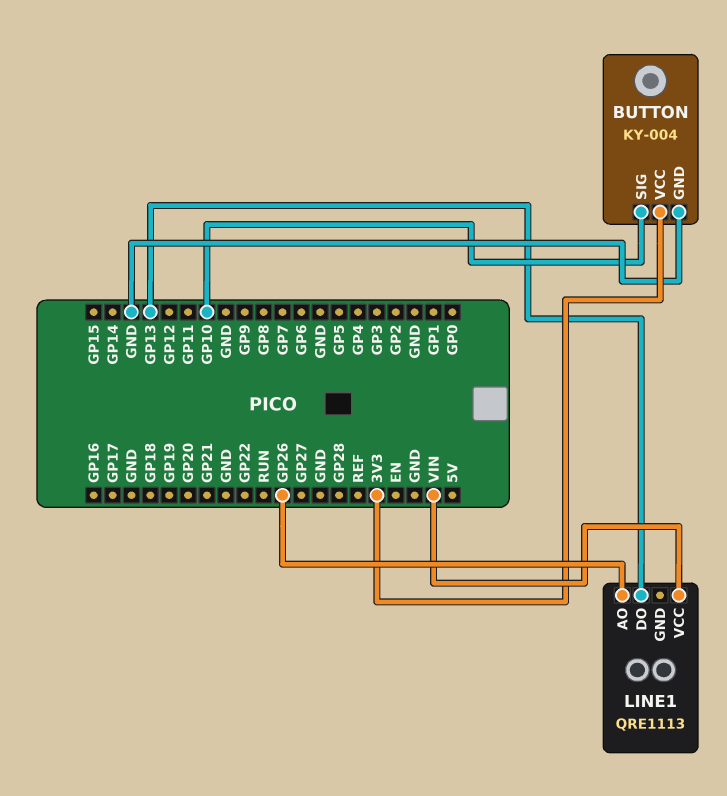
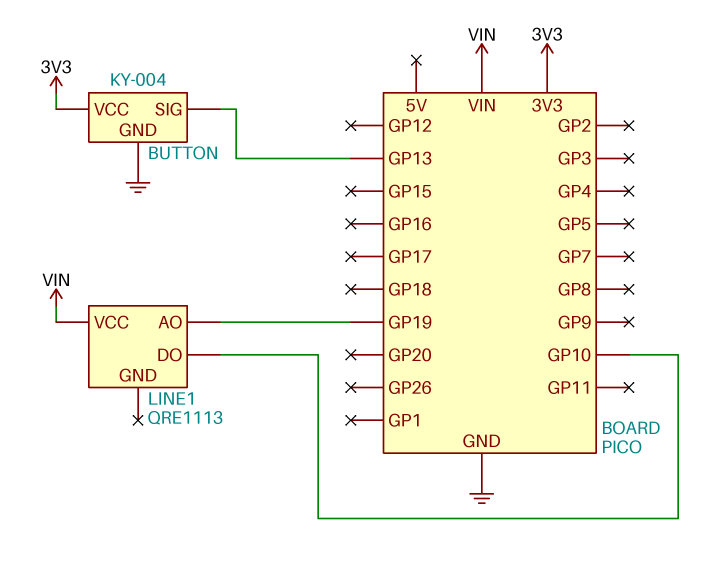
BUTTON pin SIG: GP10 -> GP13
LINE1 pin AO: GP26 -> GP19
LINE1 pin DO: GP13 -> GP10

